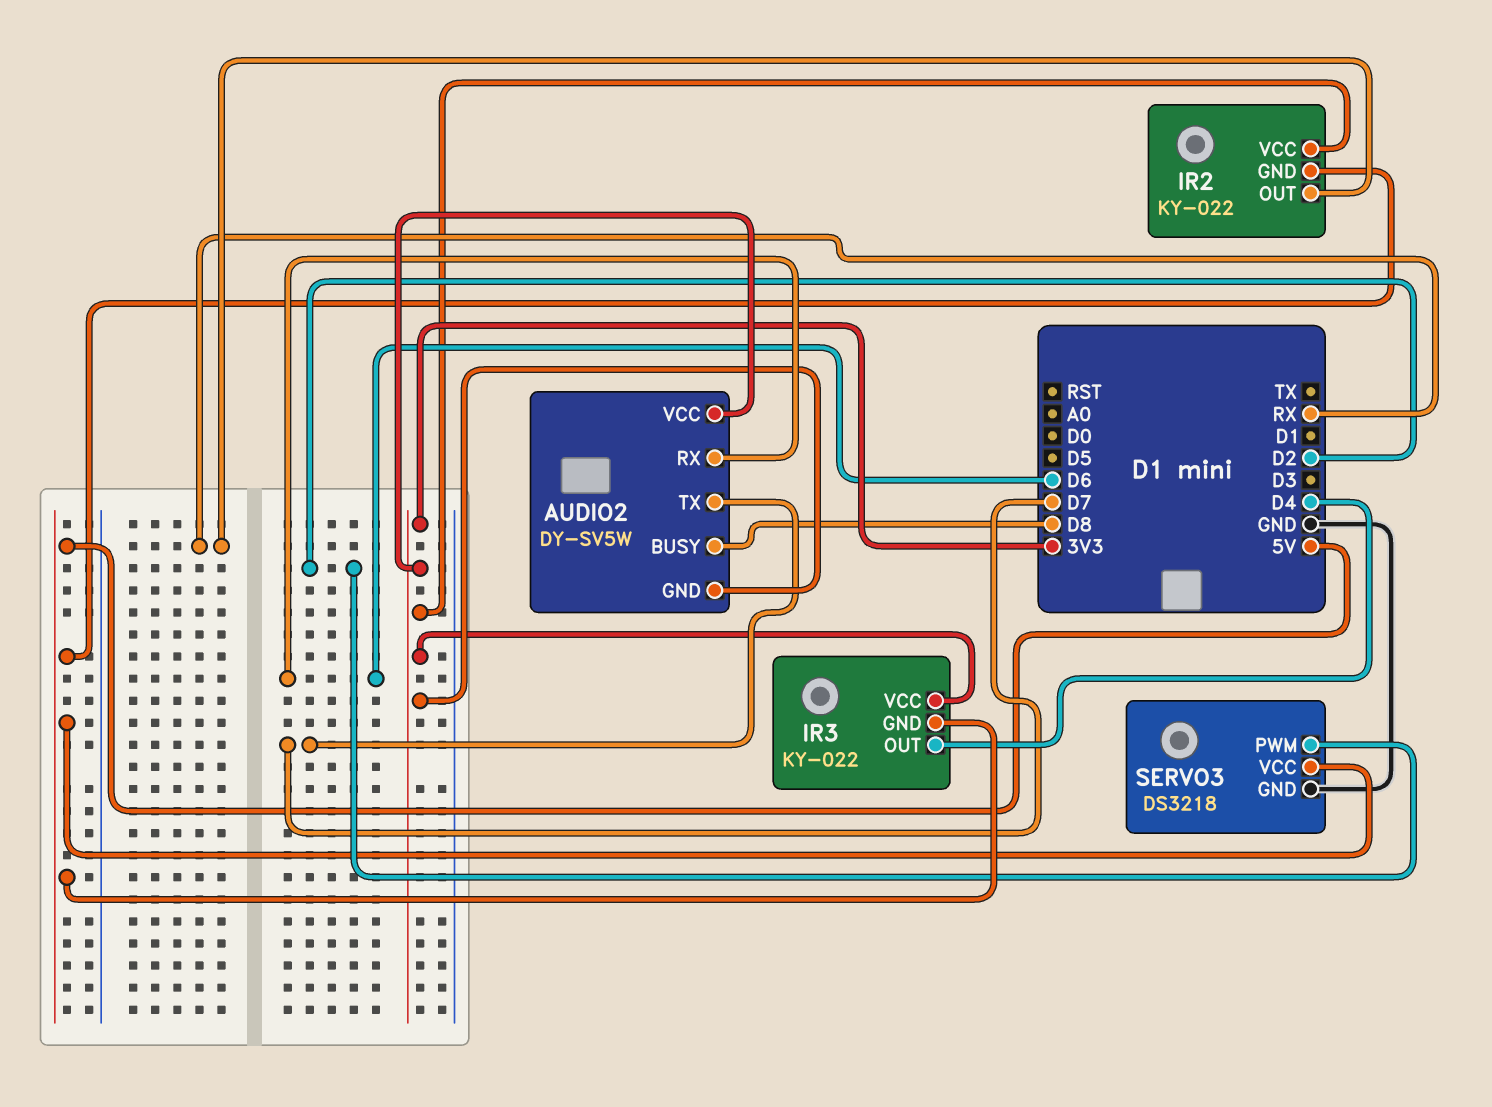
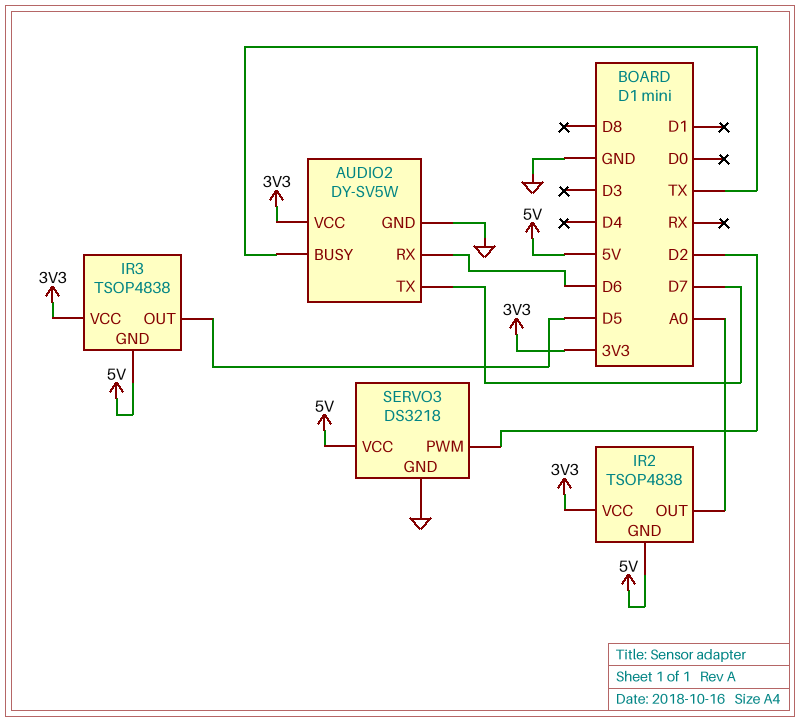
AUDIO2 pin BUSY: D8 -> TX
AUDIO2 pin GND: 3V3 -> GND
IR2: KY-022 -> TSOP4838
IR2 pin OUT: RX -> A0
IR3: KY-022 -> TSOP4838
IR3 pin OUT: D4 -> D5

